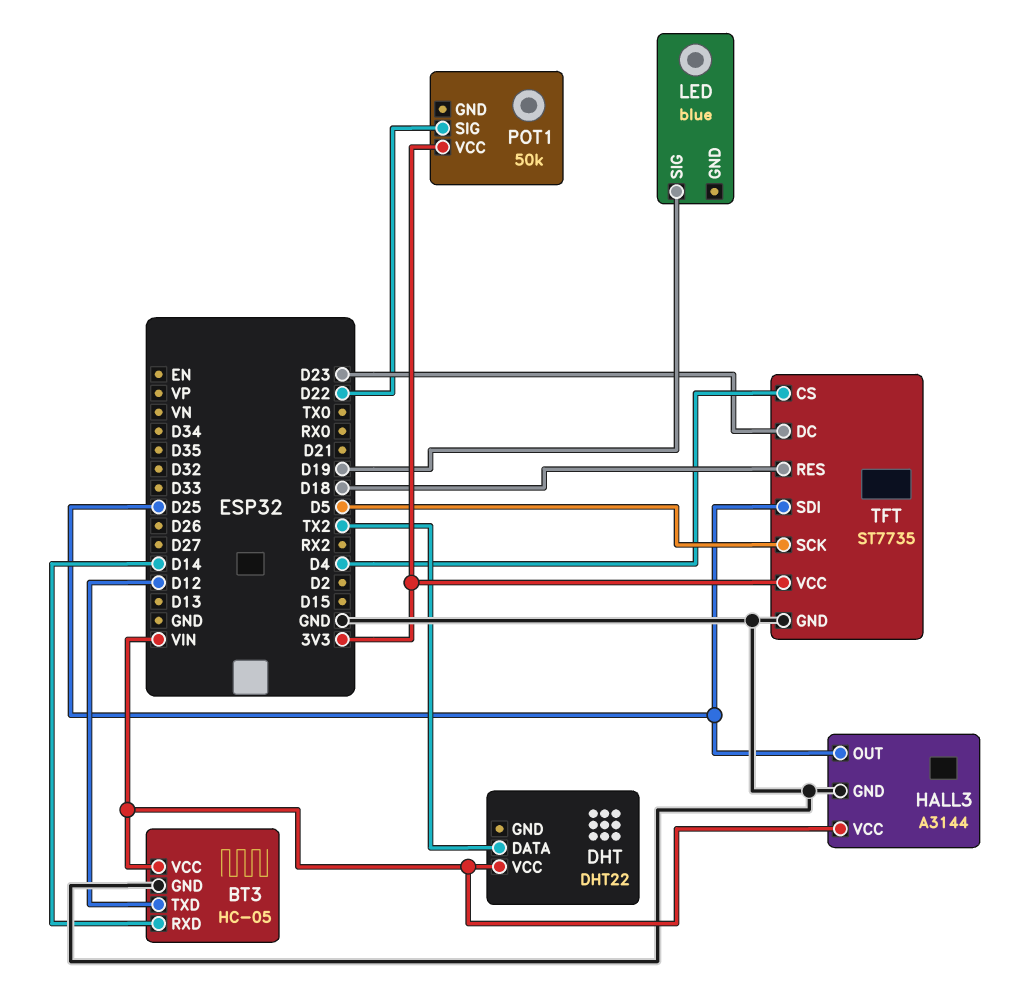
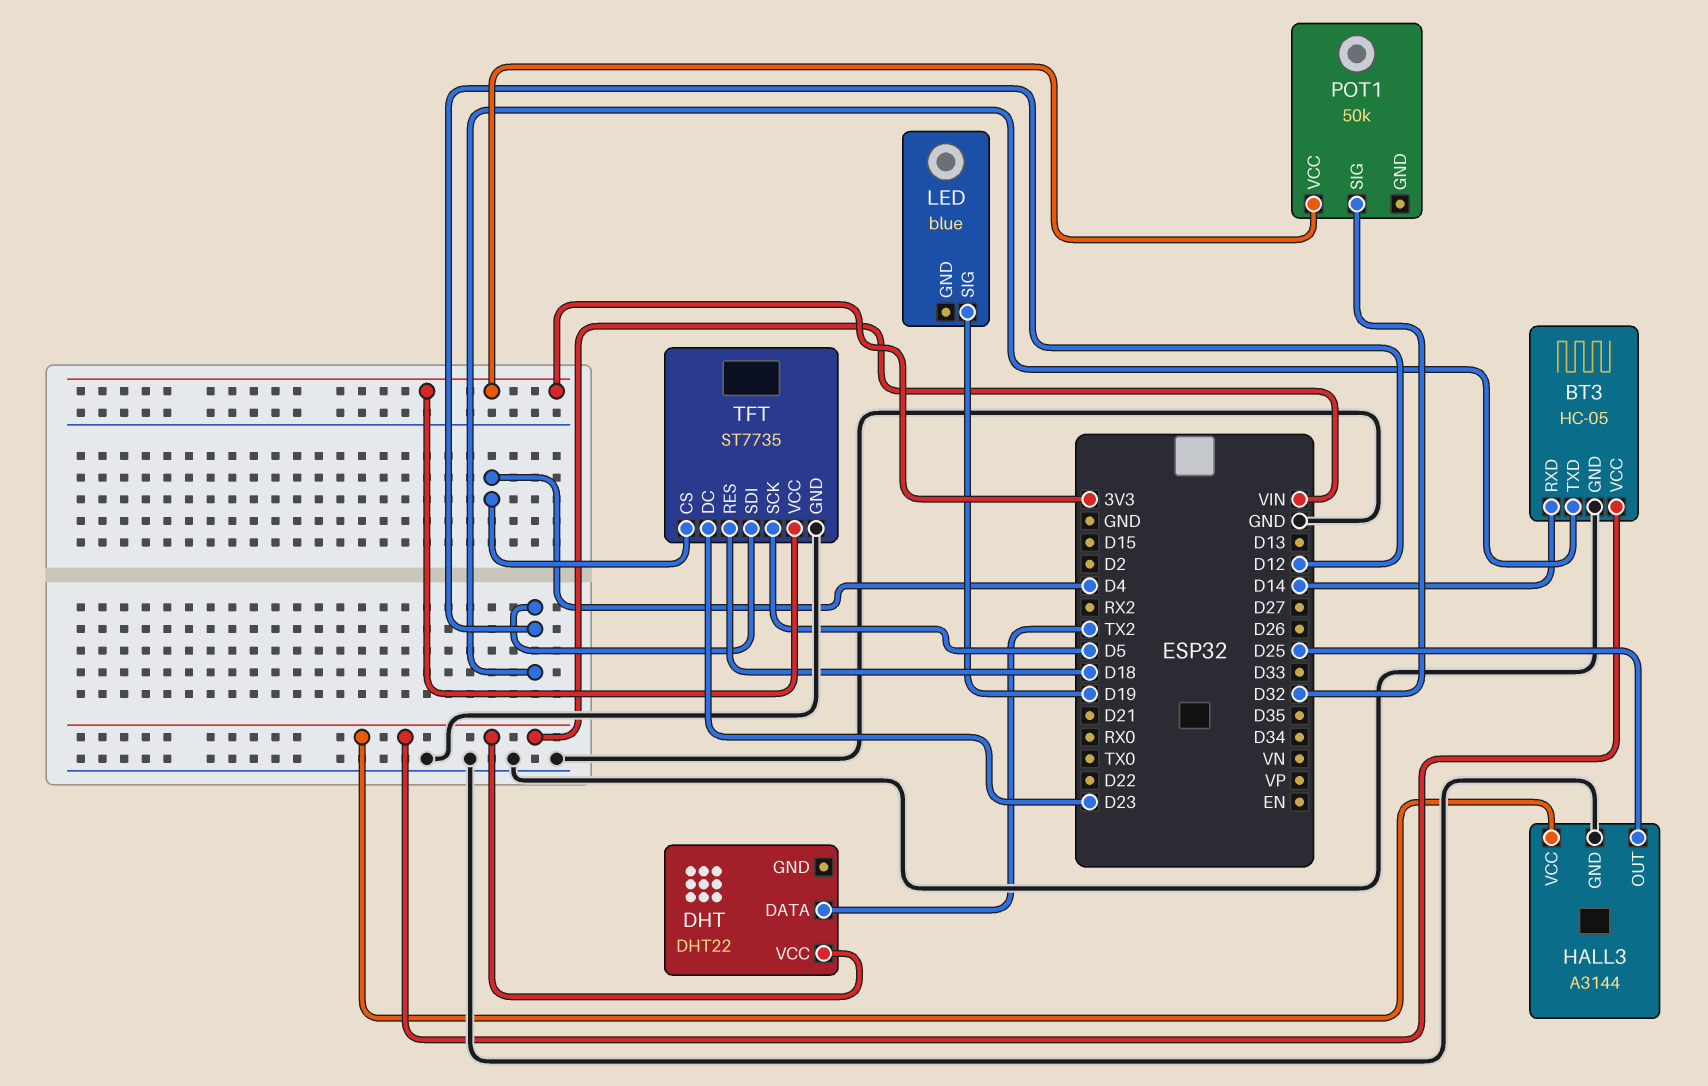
POT1 pin SIG: D22 -> D32
TFT pin SDI: D25 -> D12

